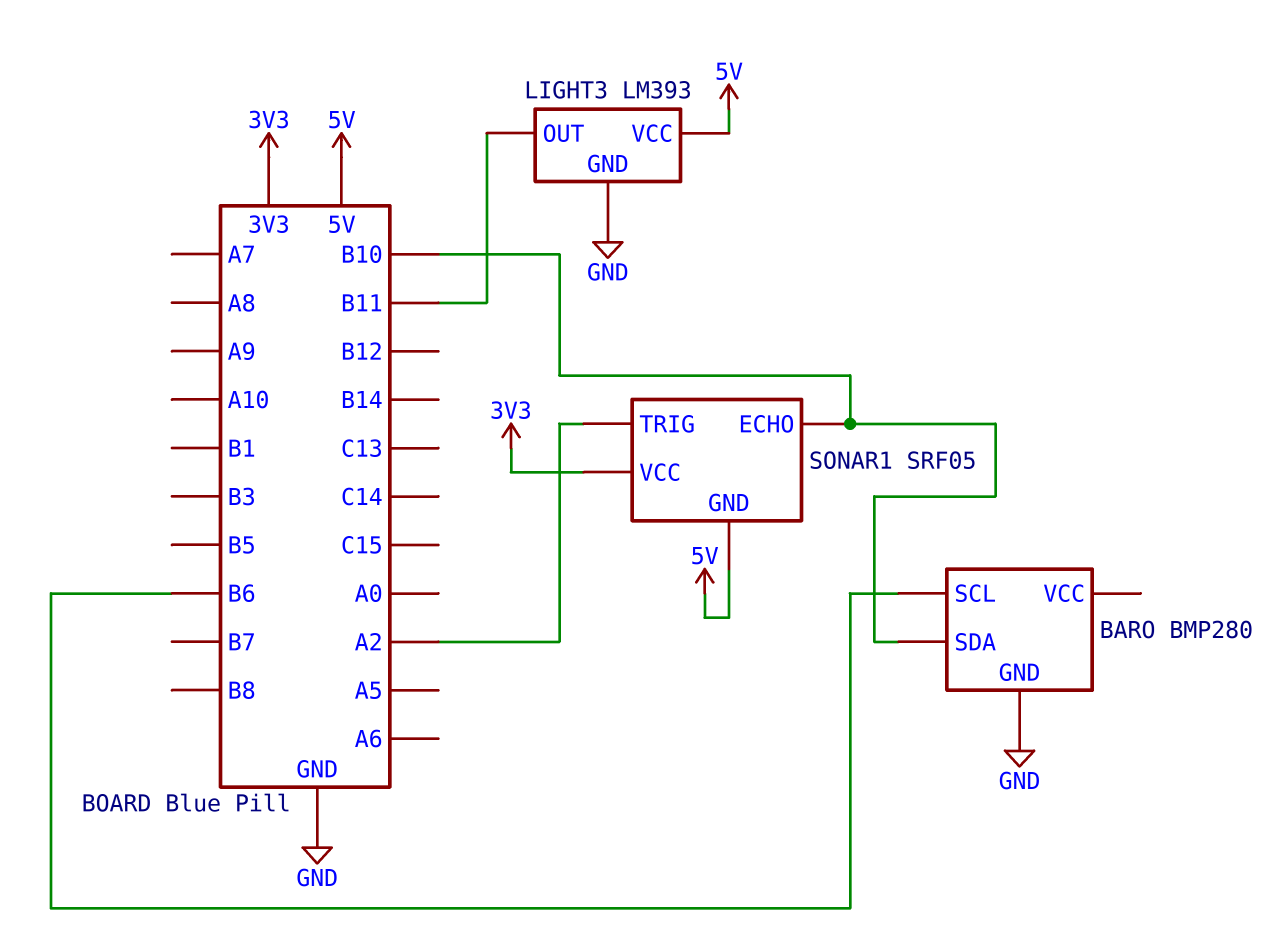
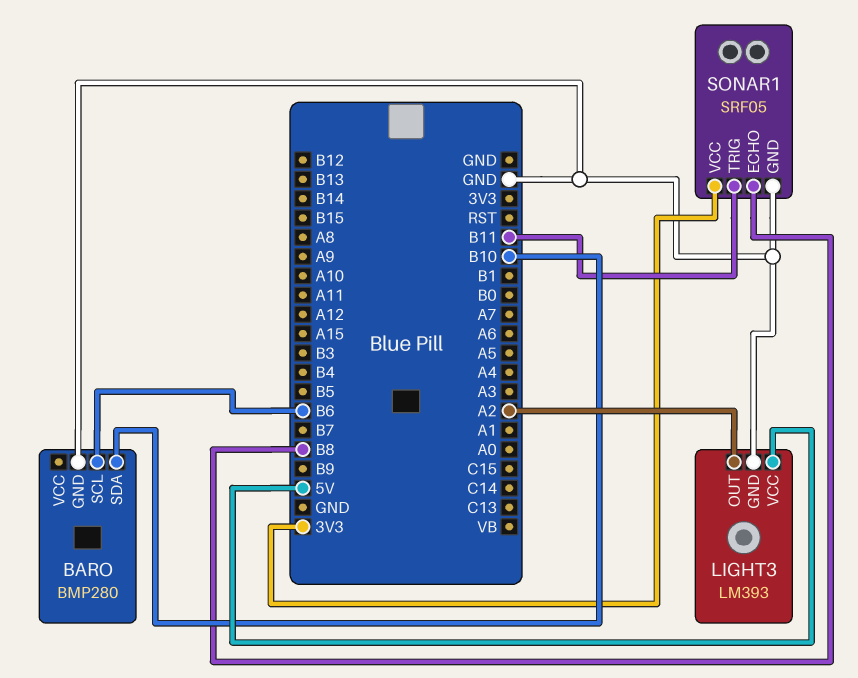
LIGHT3 pin OUT: B11 -> A2
SONAR1 pin ECHO: B10 -> B8
SONAR1 pin GND: 5V -> GND
SONAR1 pin TRIG: A2 -> B11

